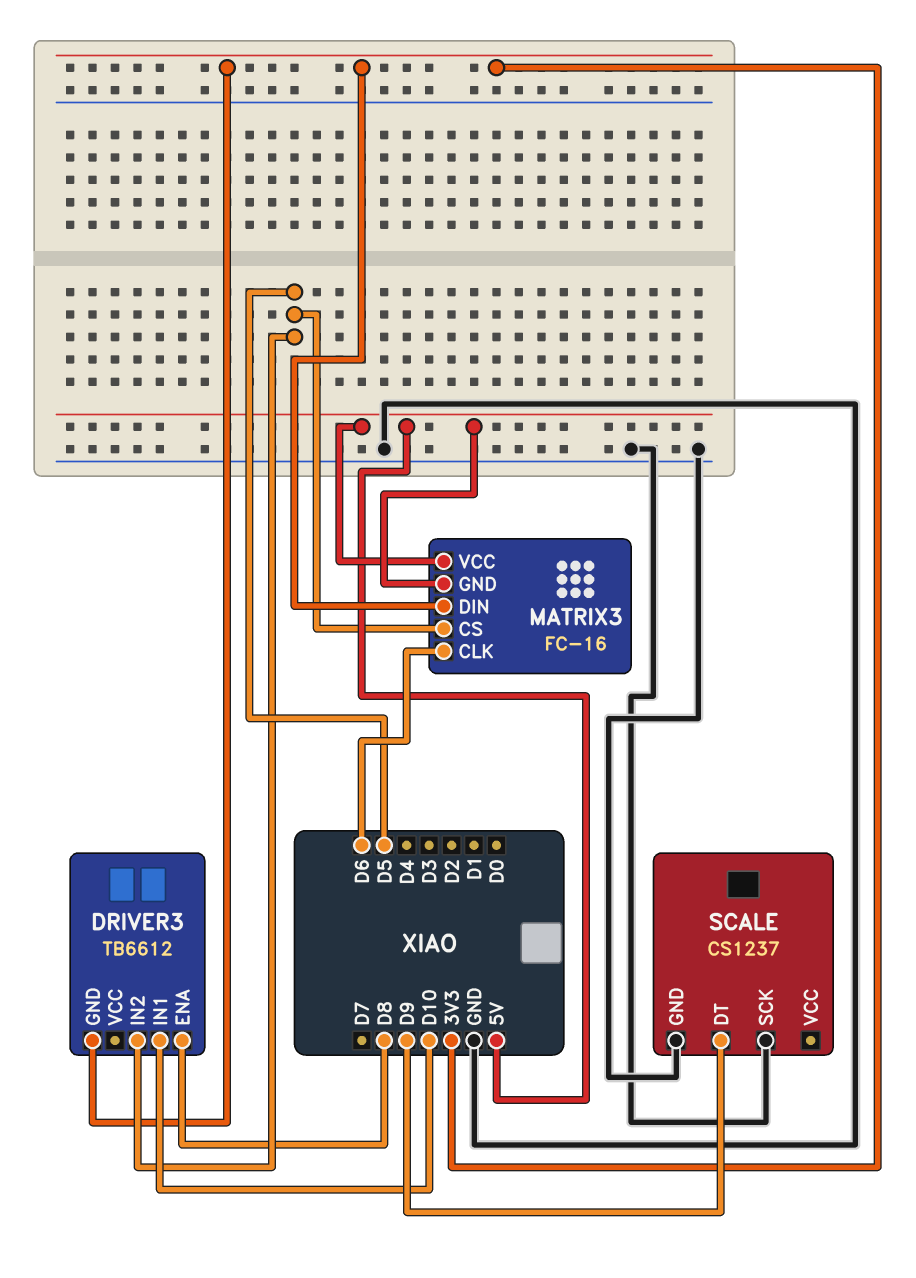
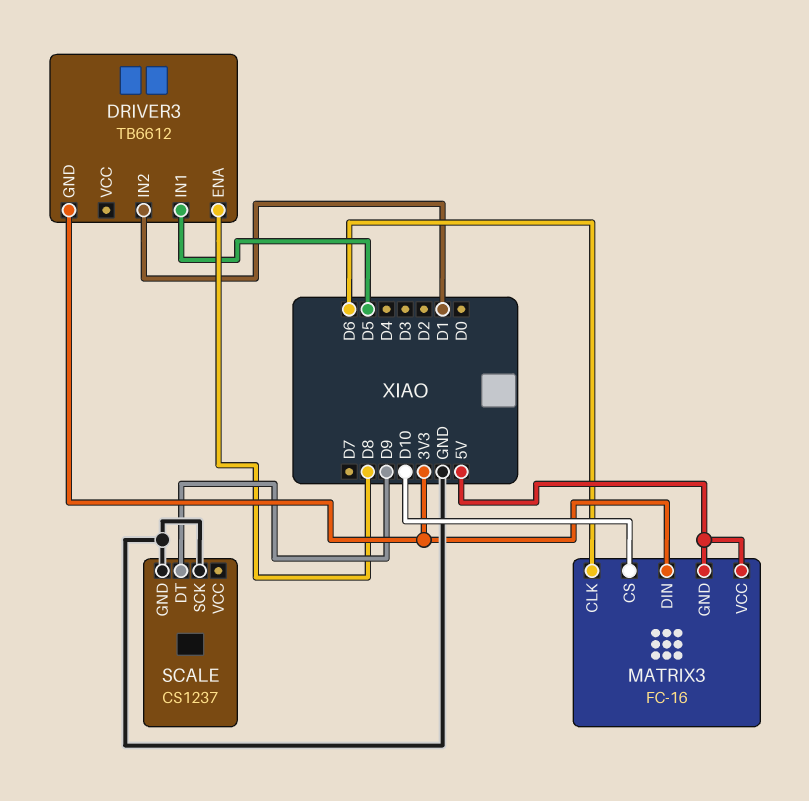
DRIVER3 pin IN1: D10 -> D5
DRIVER3 pin IN2: D5 -> D1
MATRIX3 pin CS: D5 -> D10

